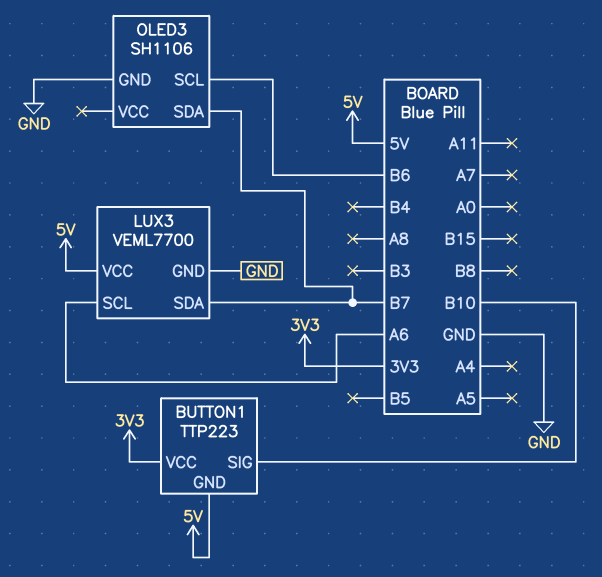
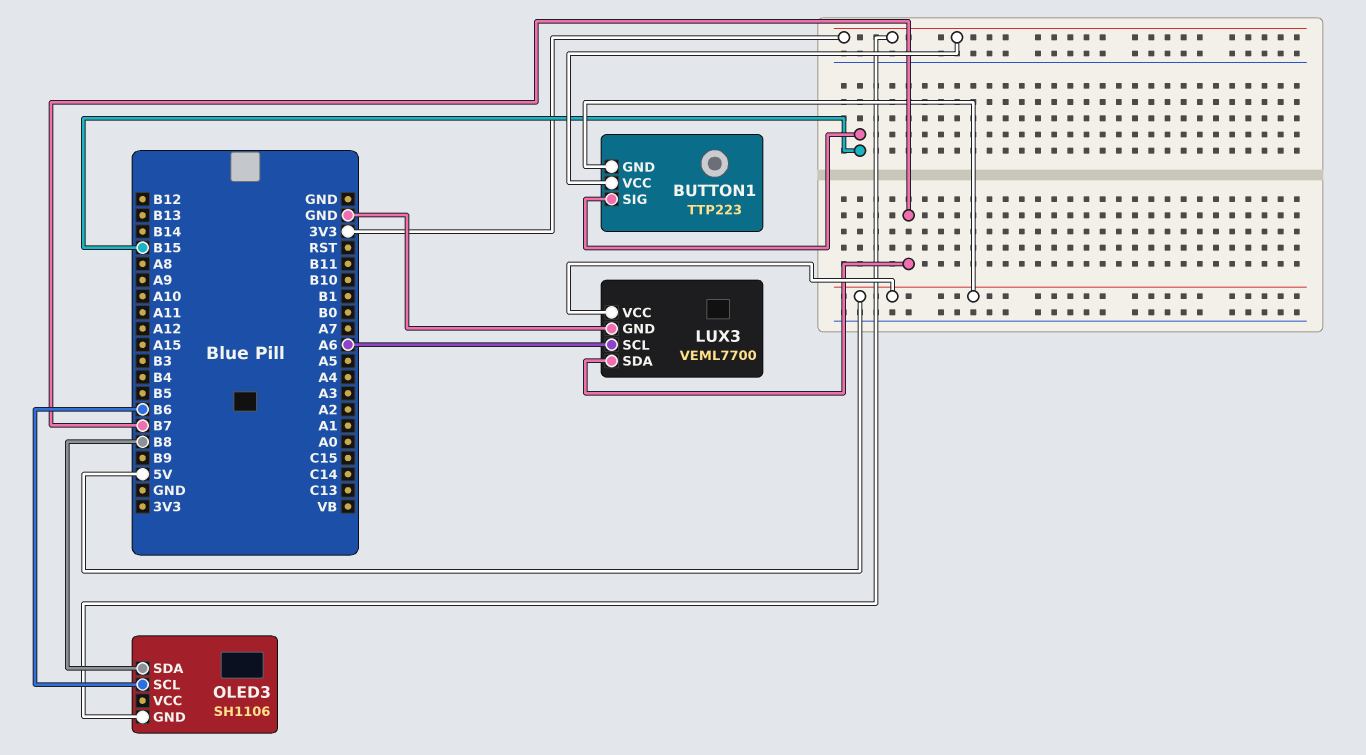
BUTTON1 pin SIG: B10 -> B15
OLED3 pin GND: GND -> 3V3
OLED3 pin SDA: B7 -> B8

